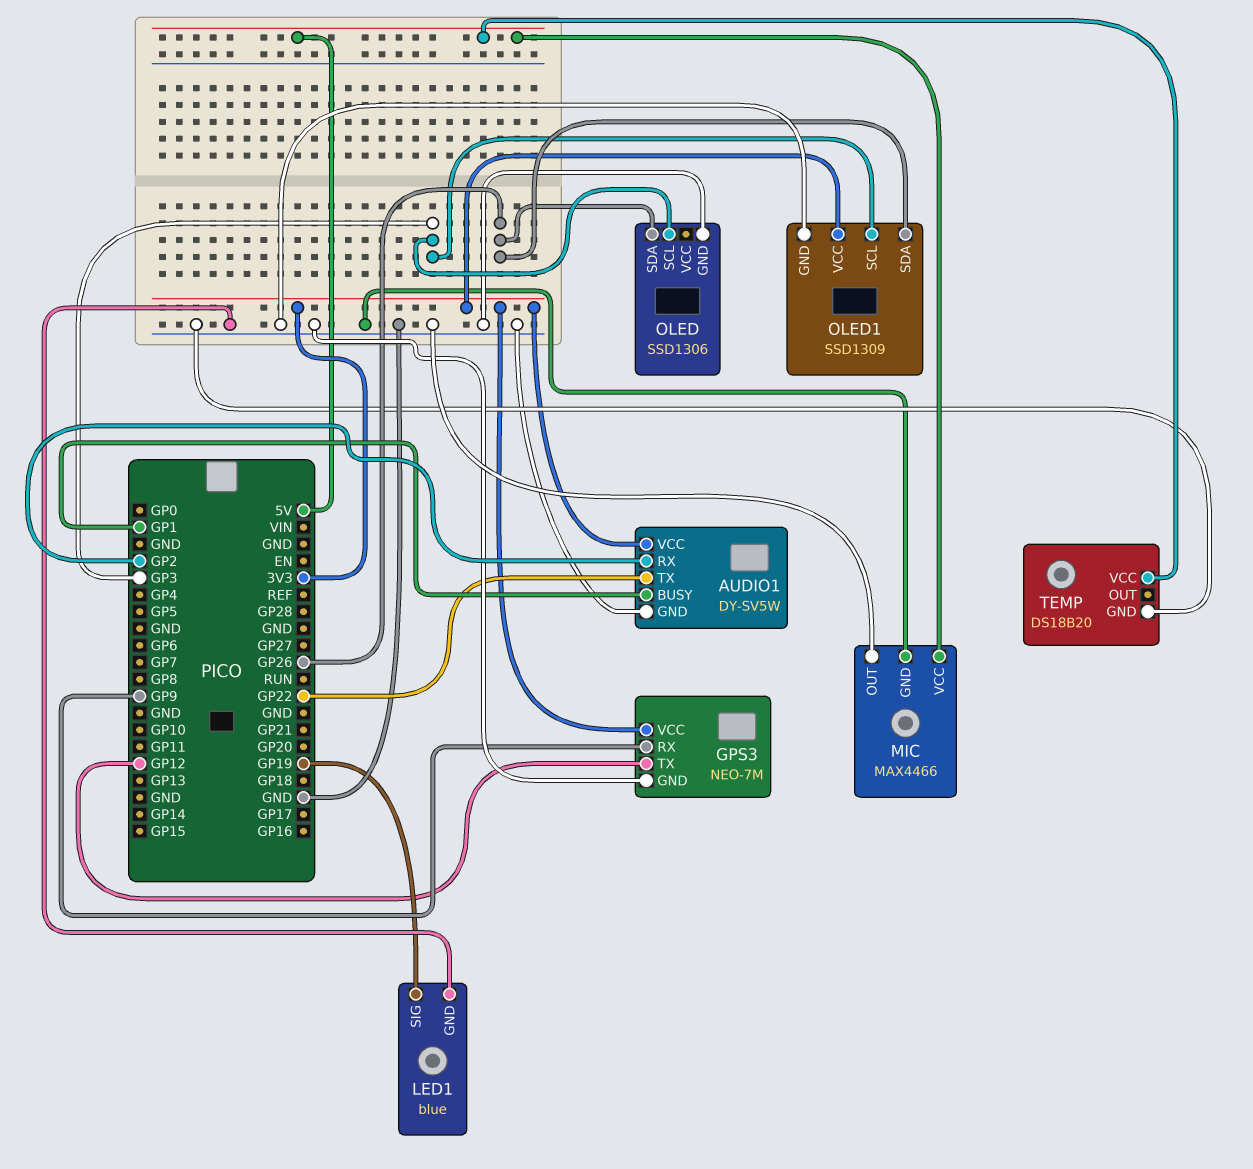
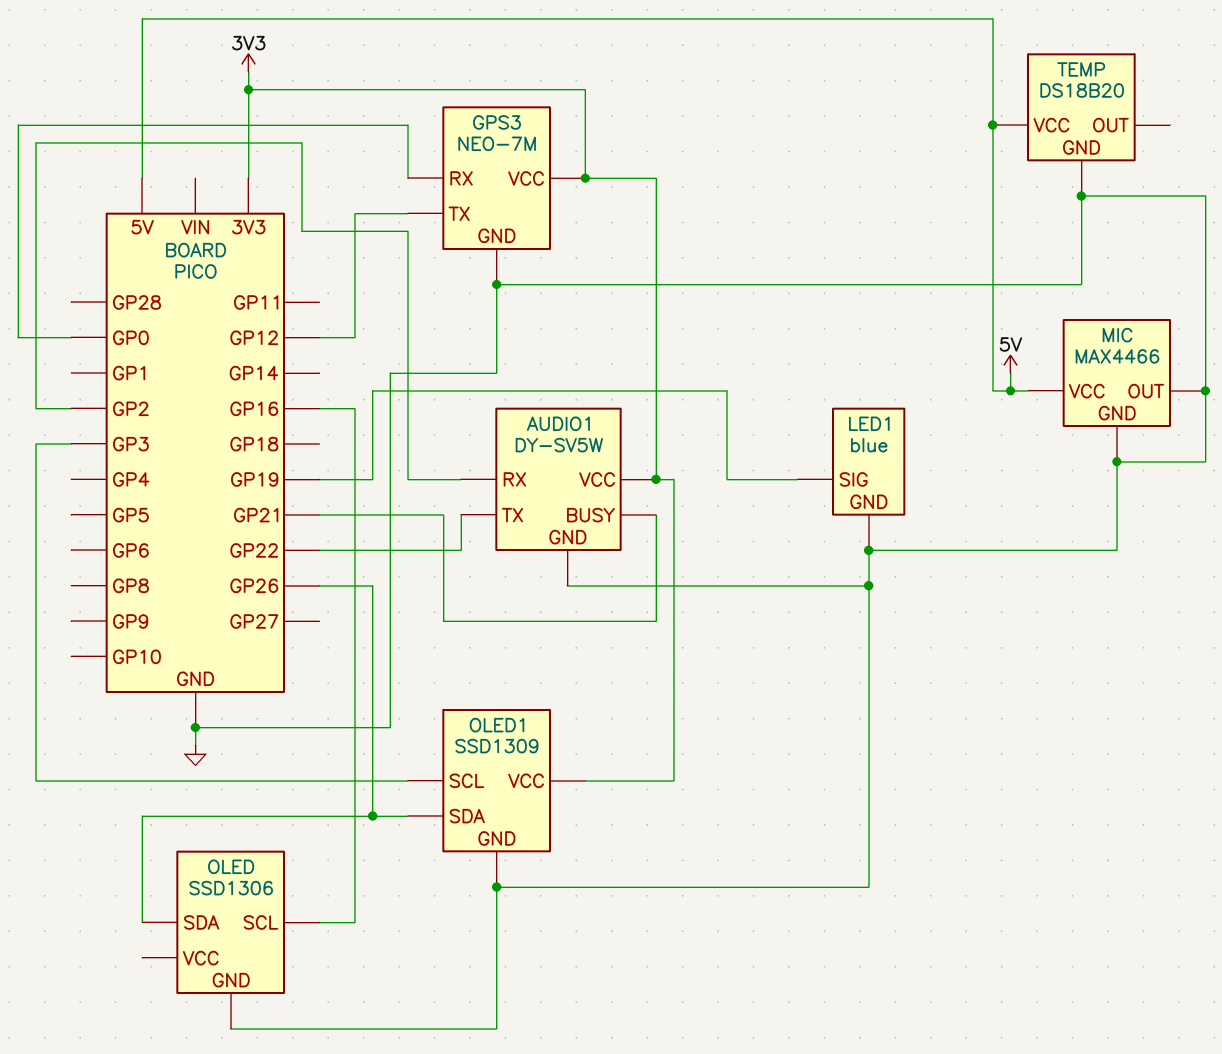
AUDIO1 pin BUSY: GP1 -> GP21
GPS3 pin RX: GP9 -> GP0
OLED pin SCL: GP3 -> GP16

